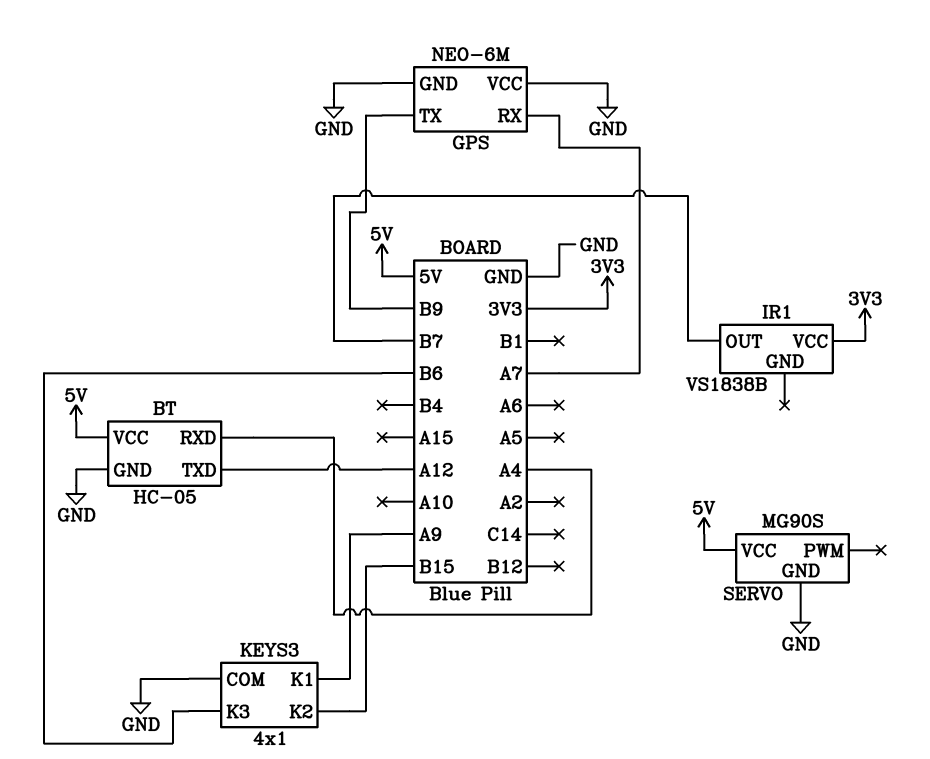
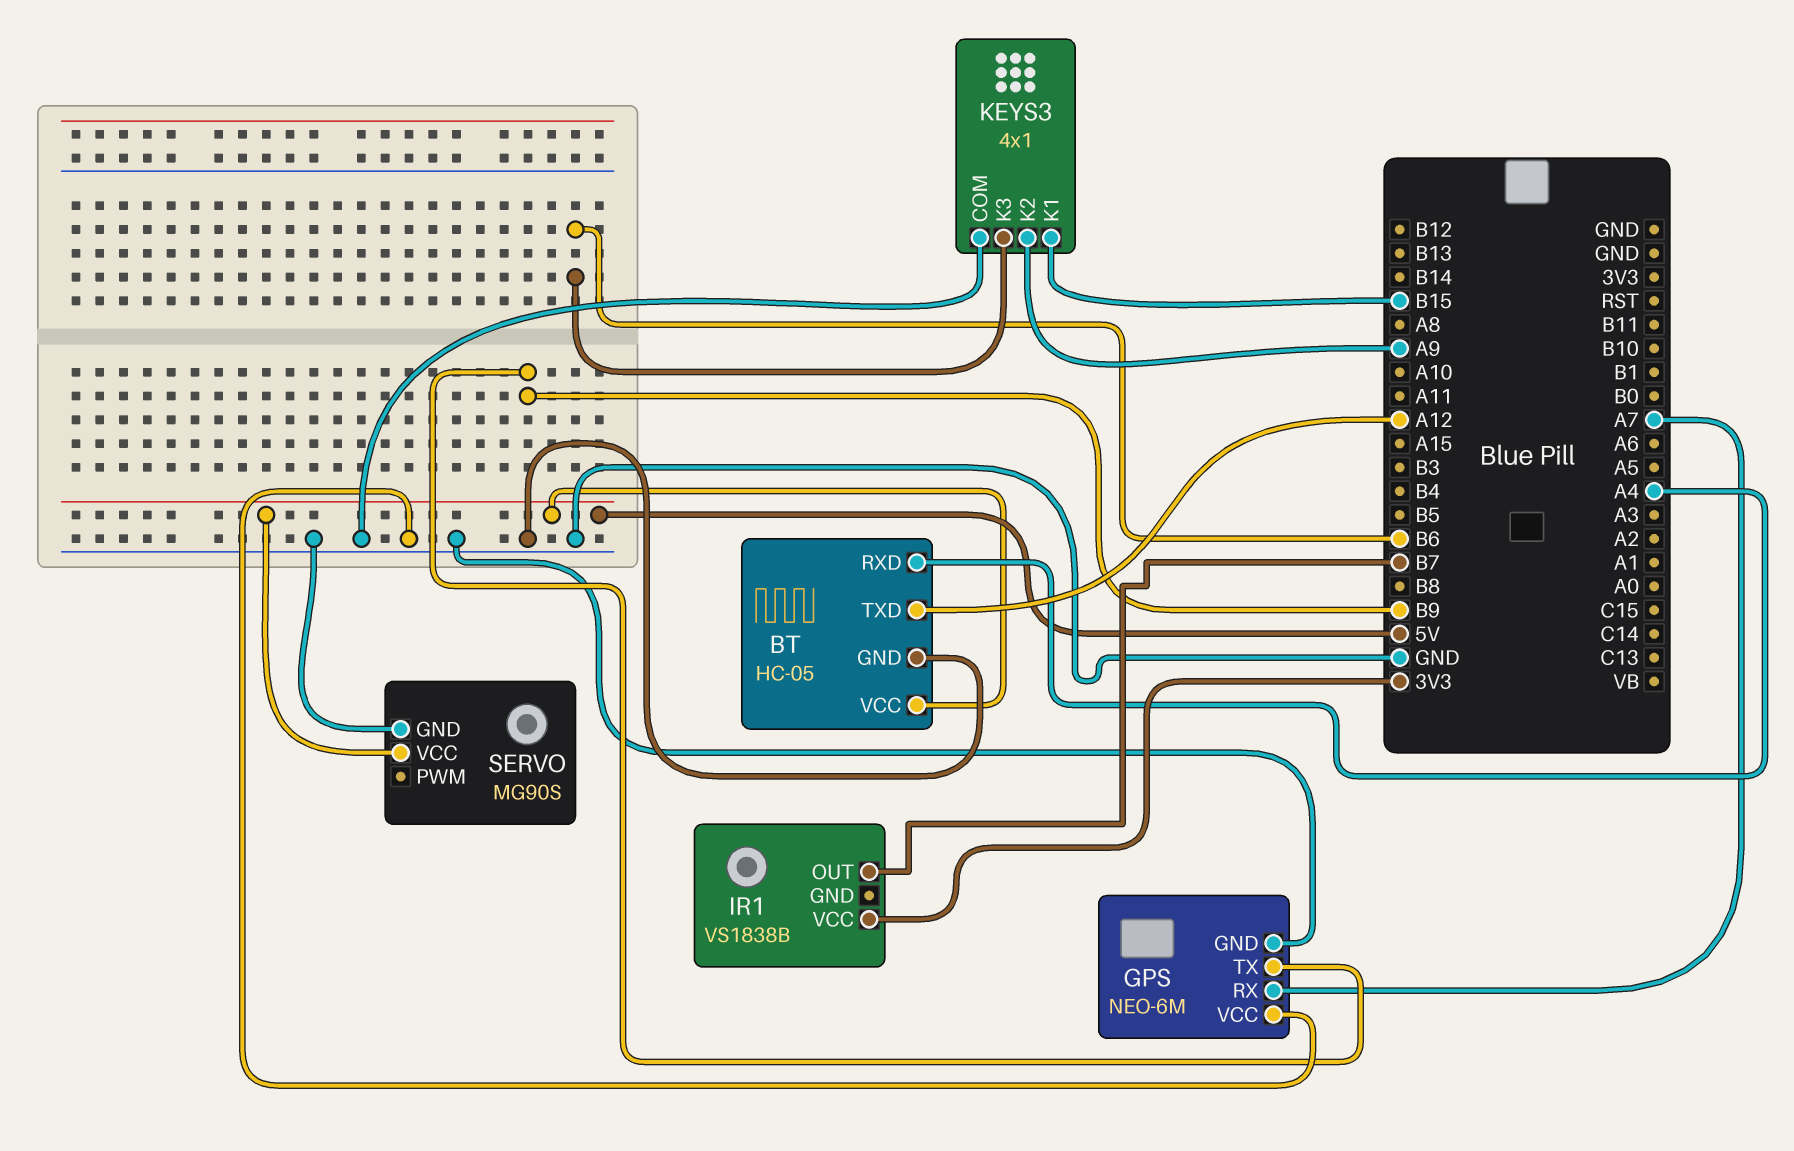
KEYS3 pin K1: A9 -> B15
KEYS3 pin K2: B15 -> A9

